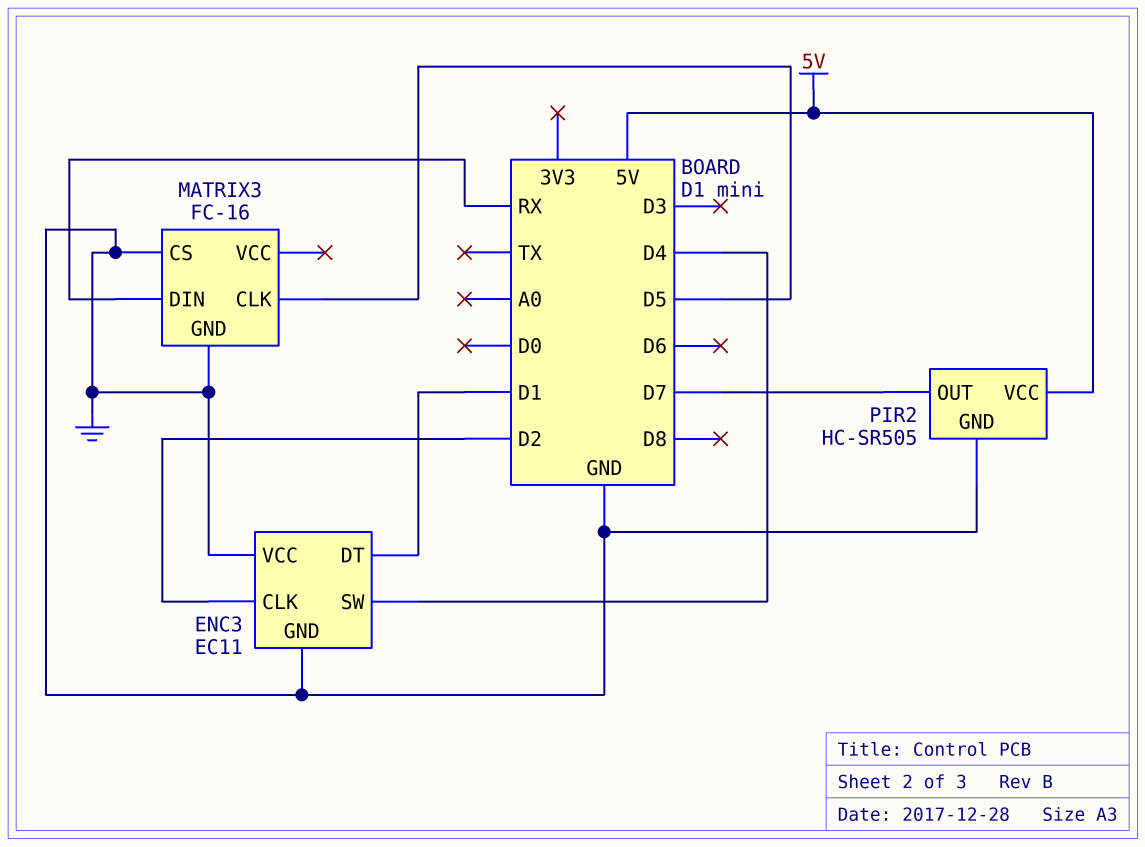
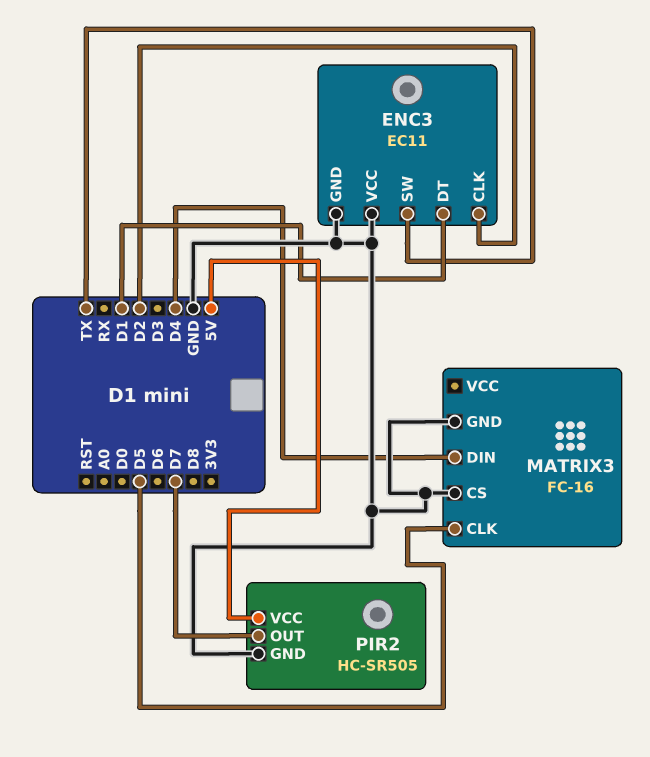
ENC3 pin SW: D4 -> TX
MATRIX3 pin DIN: RX -> D4

